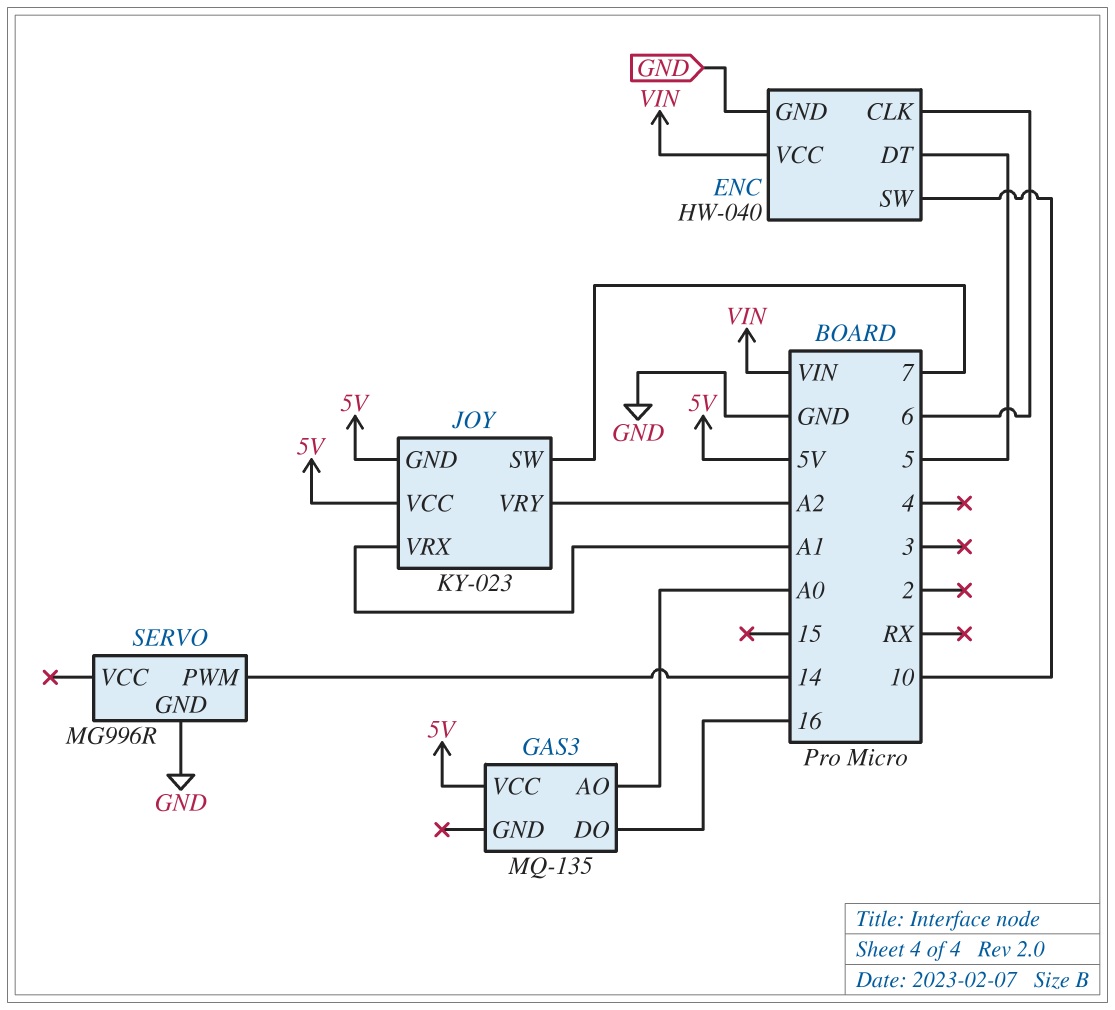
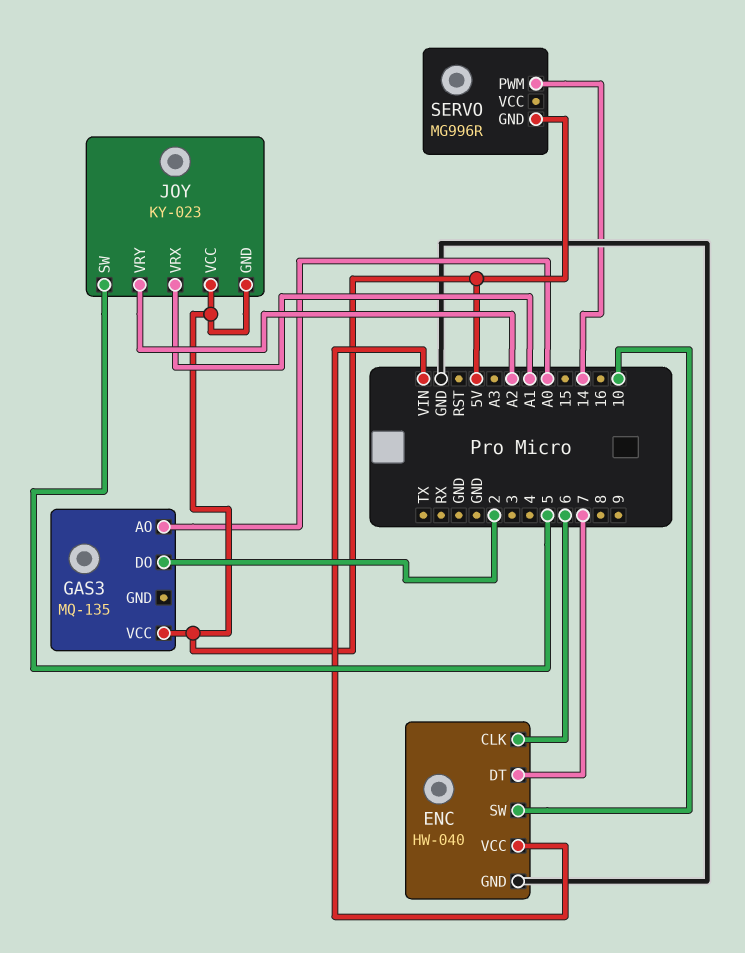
ENC pin DT: 5 -> 7
GAS3 pin DO: 16 -> 2
JOY pin SW: 7 -> 5
SERVO pin GND: GND -> 5V

